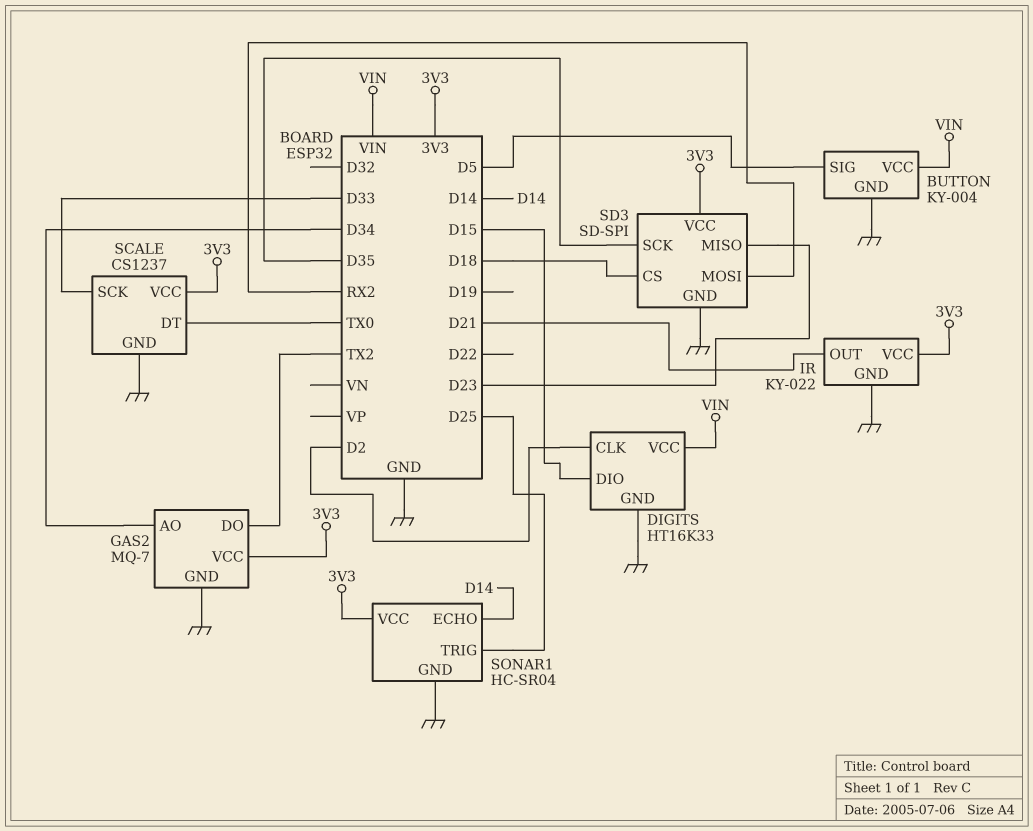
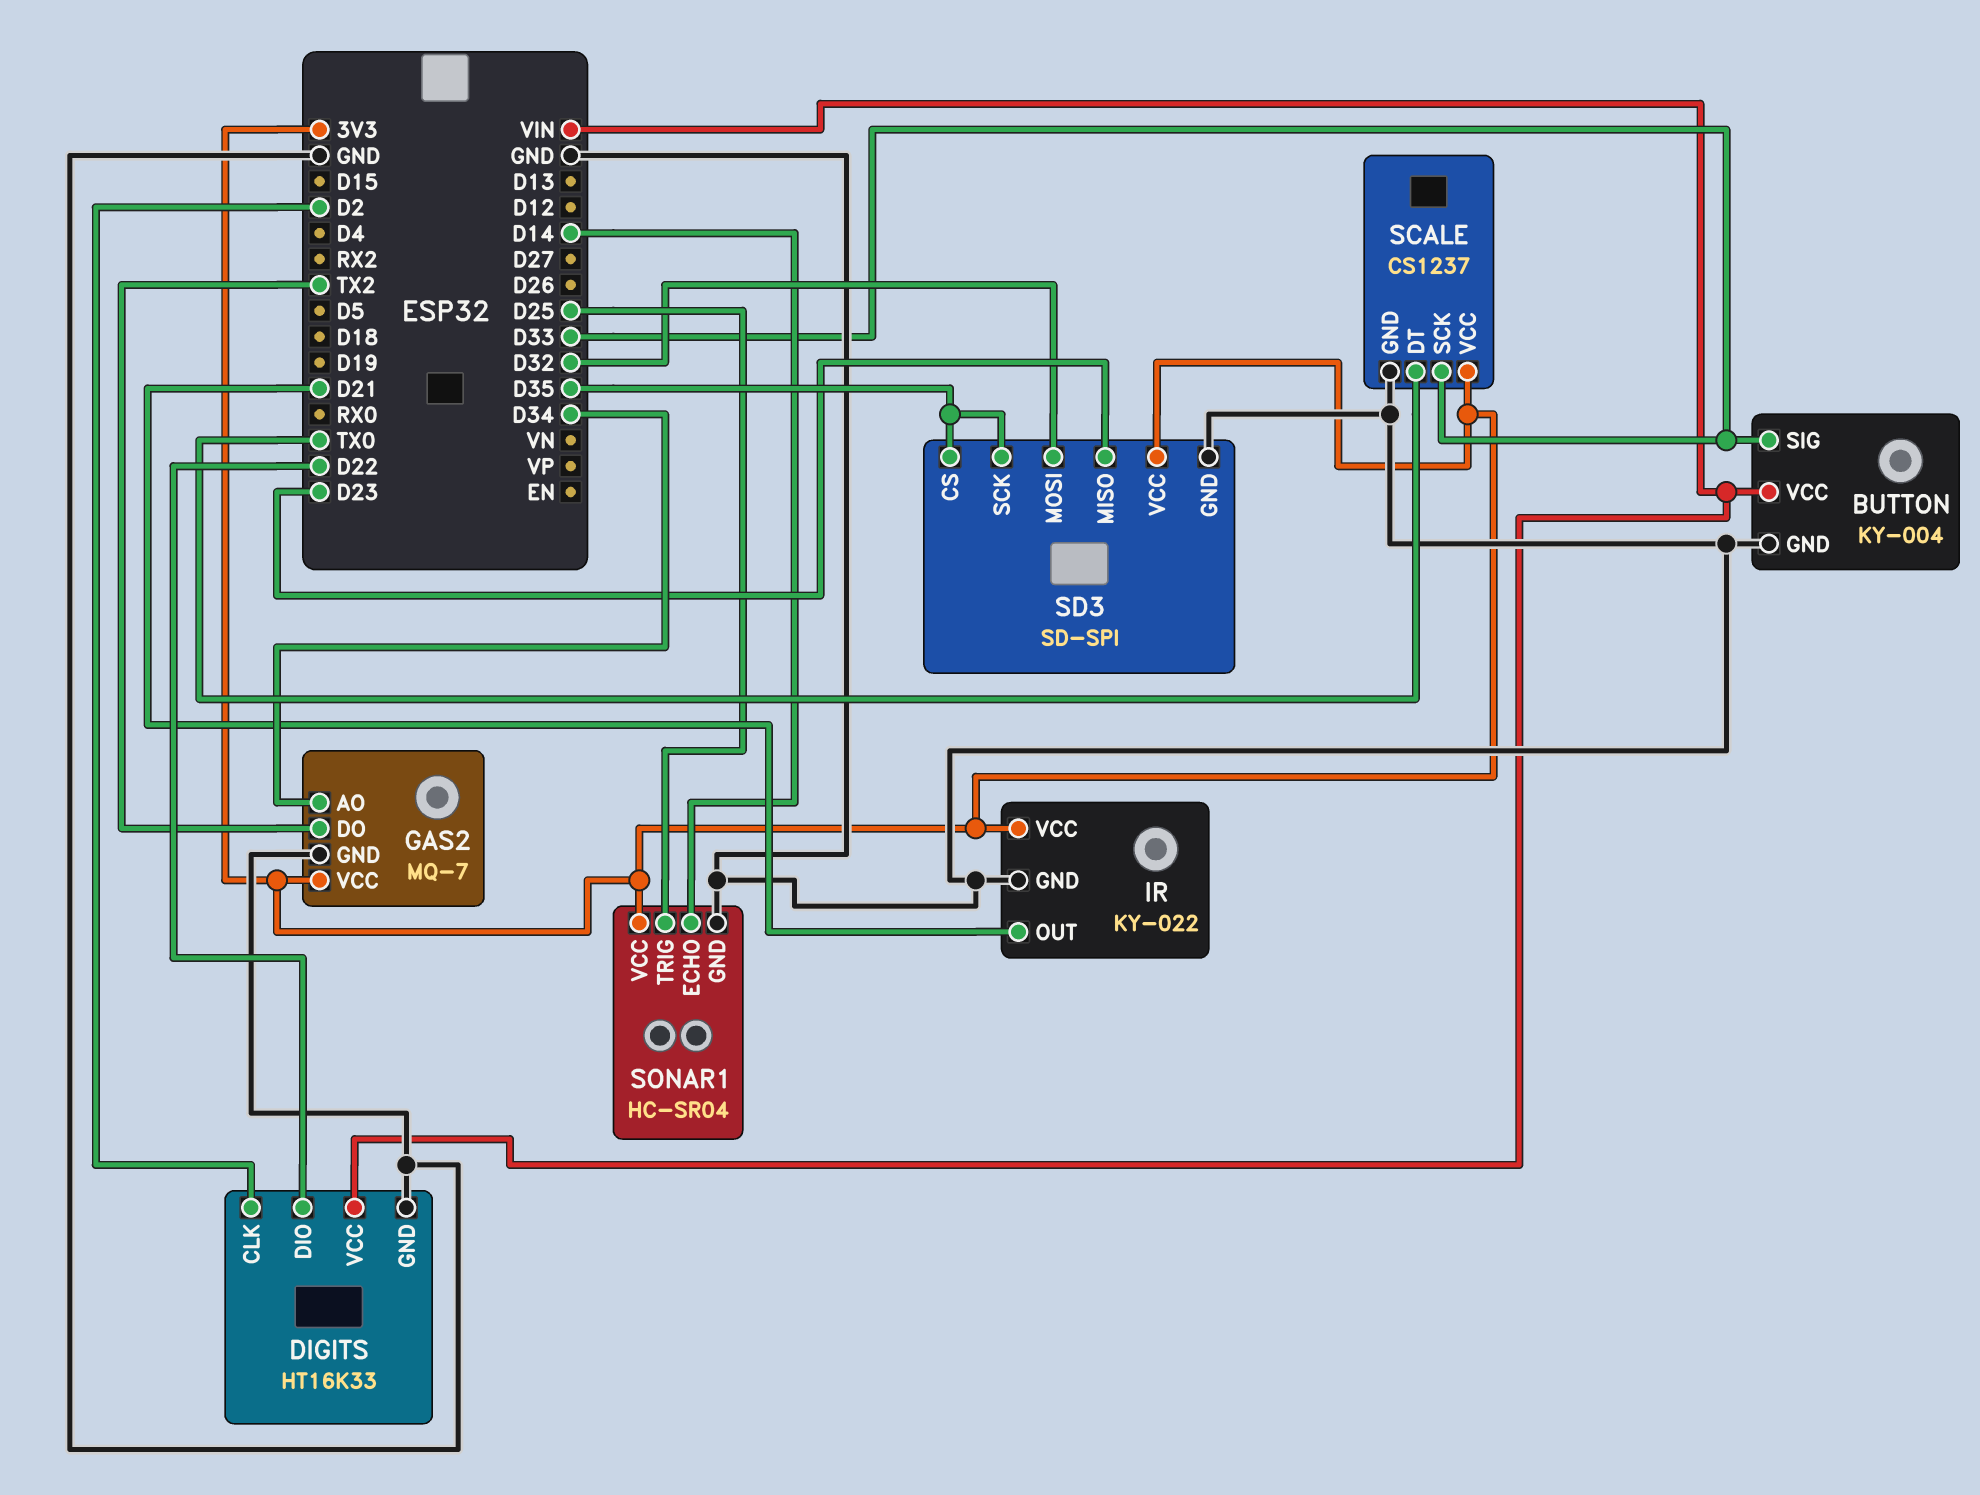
BUTTON pin SIG: D5 -> D33
DIGITS pin DIO: D15 -> D22
SD3 pin CS: D18 -> D35
SD3 pin MOSI: RX2 -> D32

